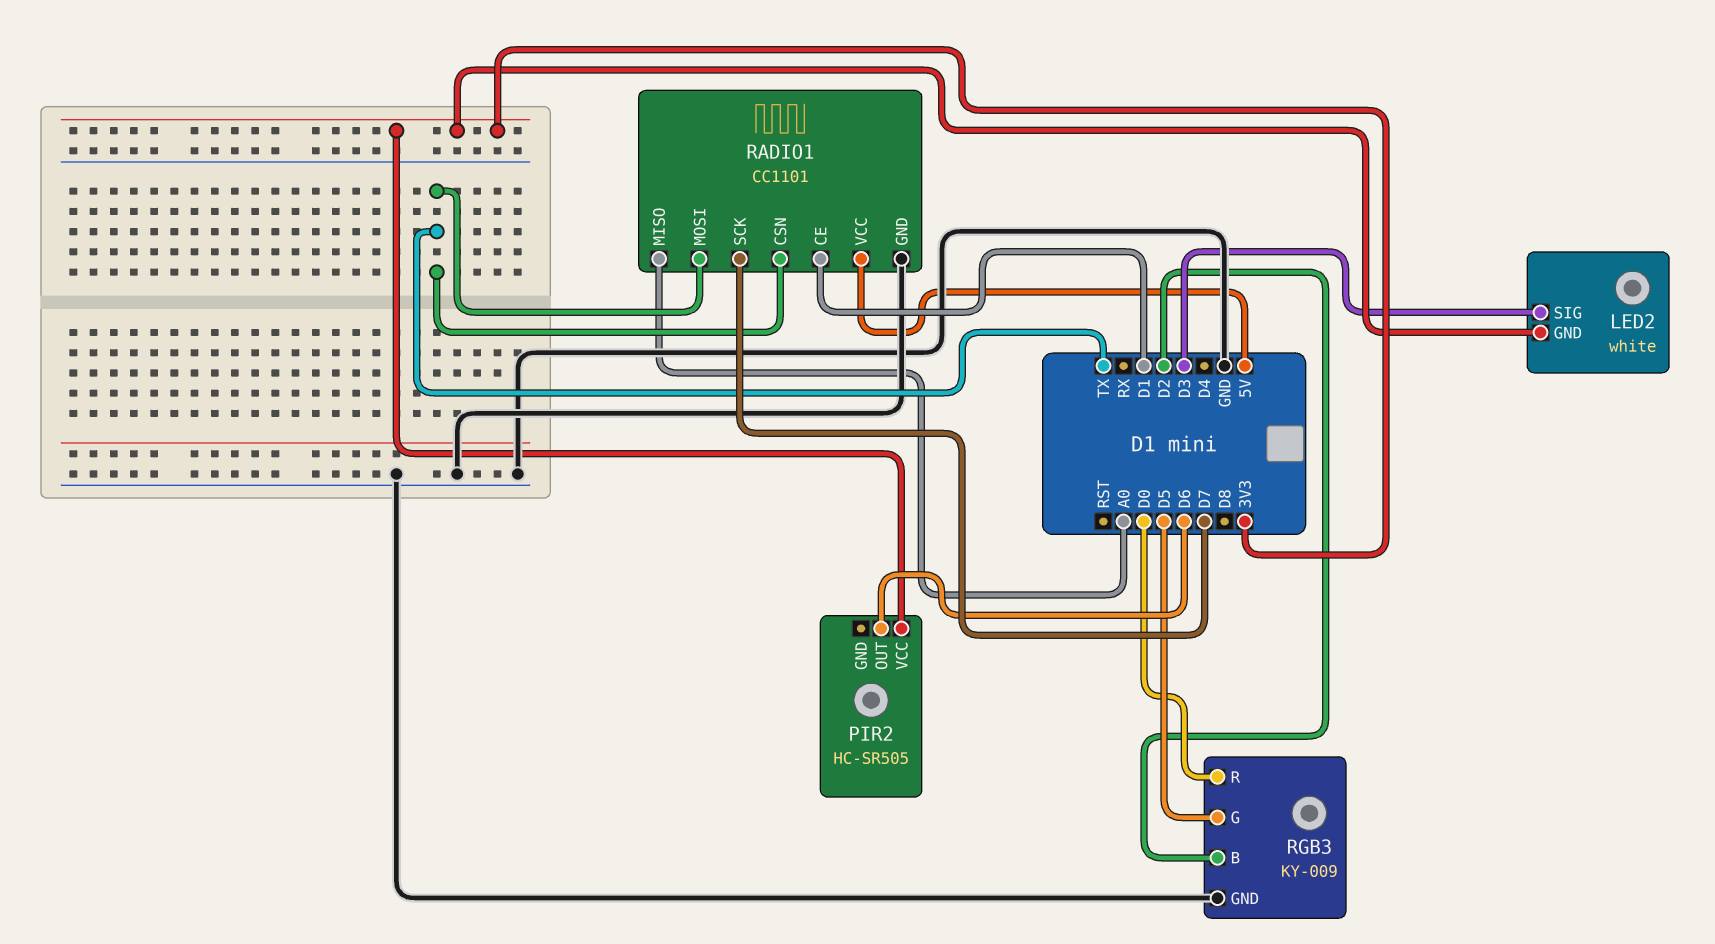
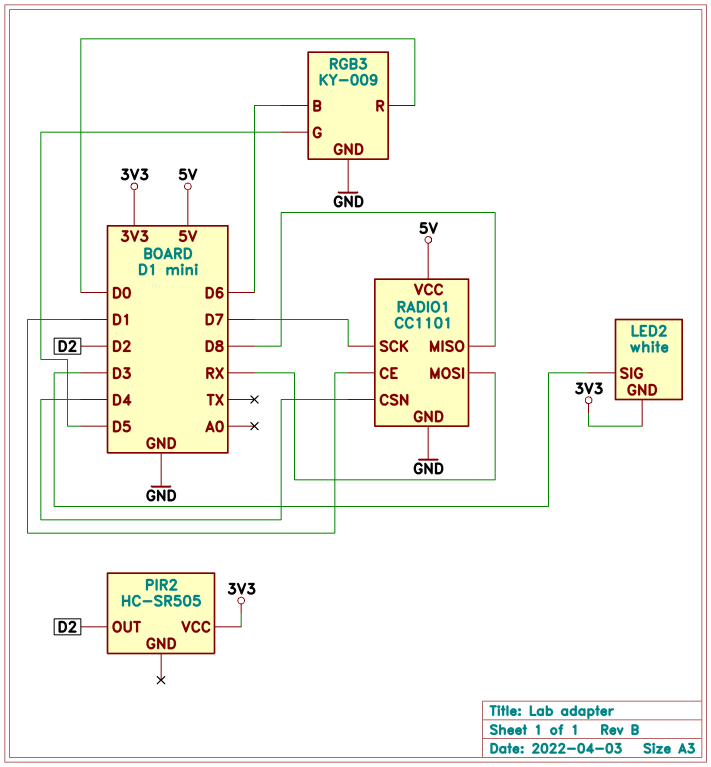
PIR2 pin OUT: D6 -> D2
RADIO1 pin CSN: TX -> D4
RADIO1 pin MISO: A0 -> D8
RADIO1 pin MOSI: TX -> RX
RGB3 pin B: D2 -> D6

